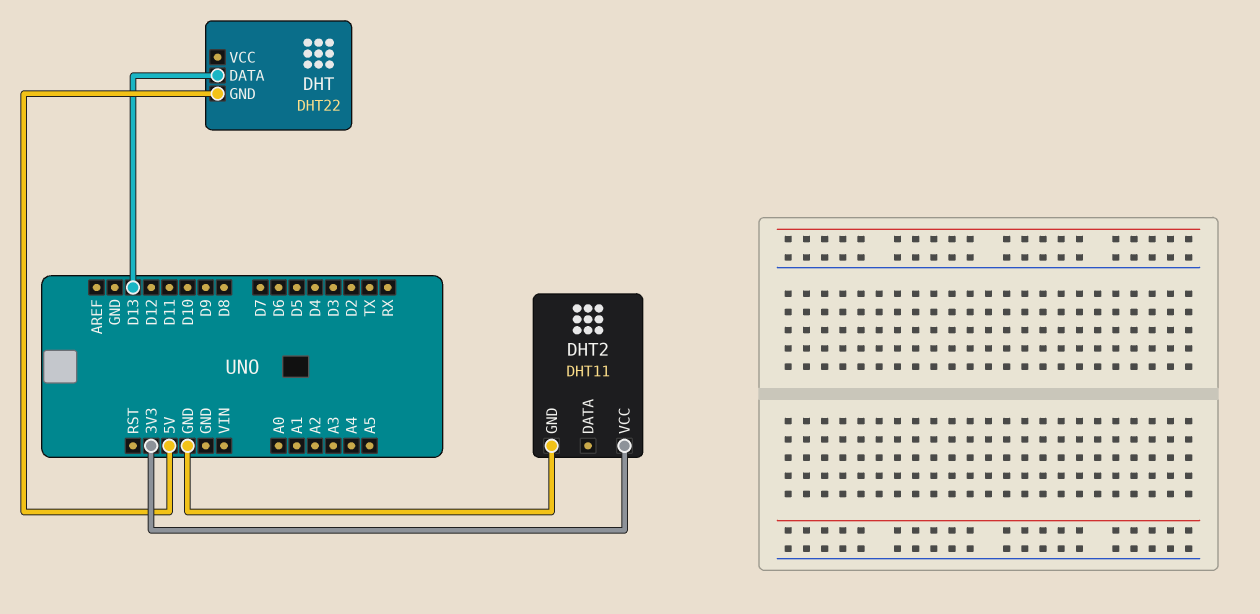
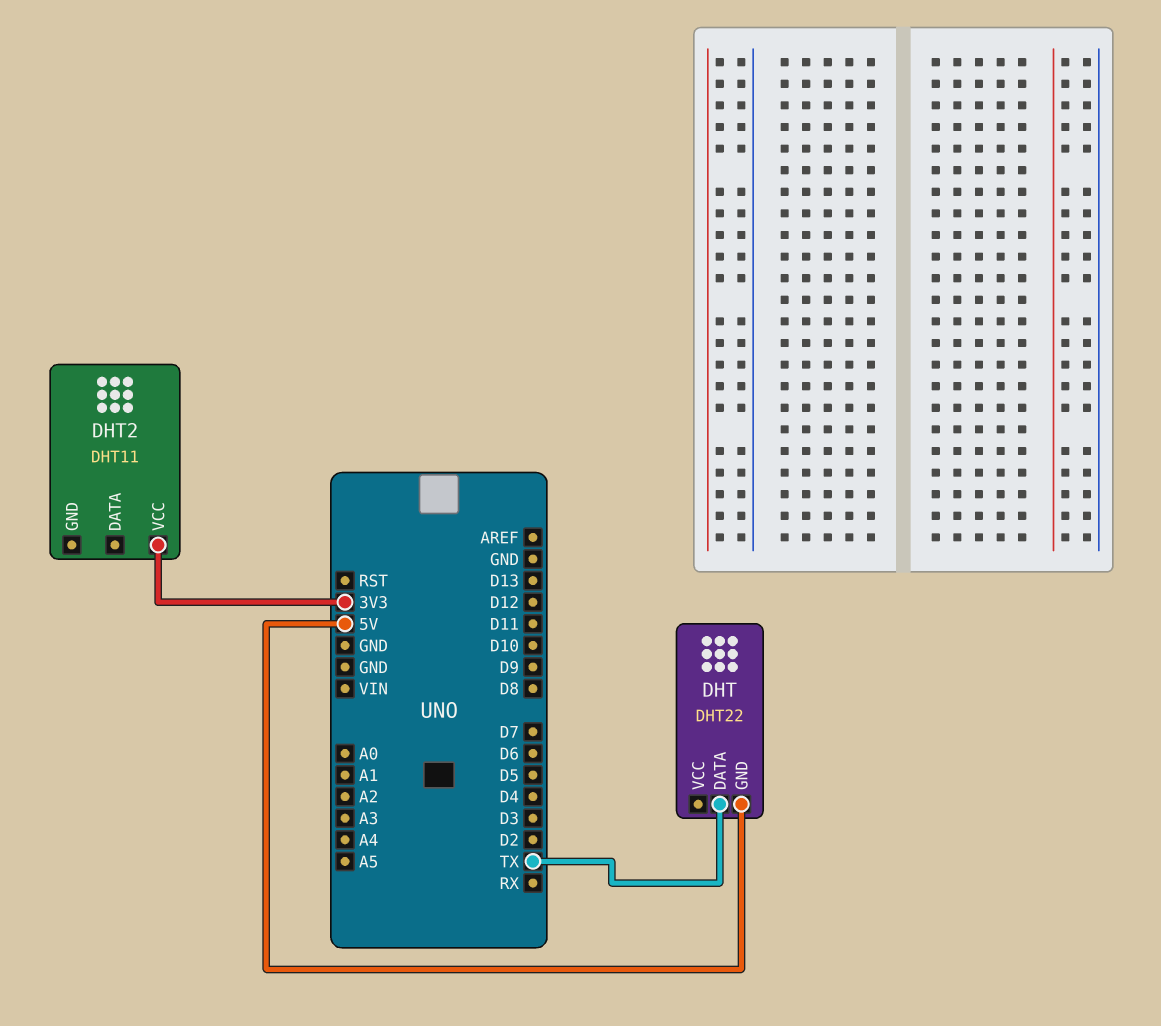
DHT pin DATA: D13 -> TX
DHT2 pin GND: GND -> none

